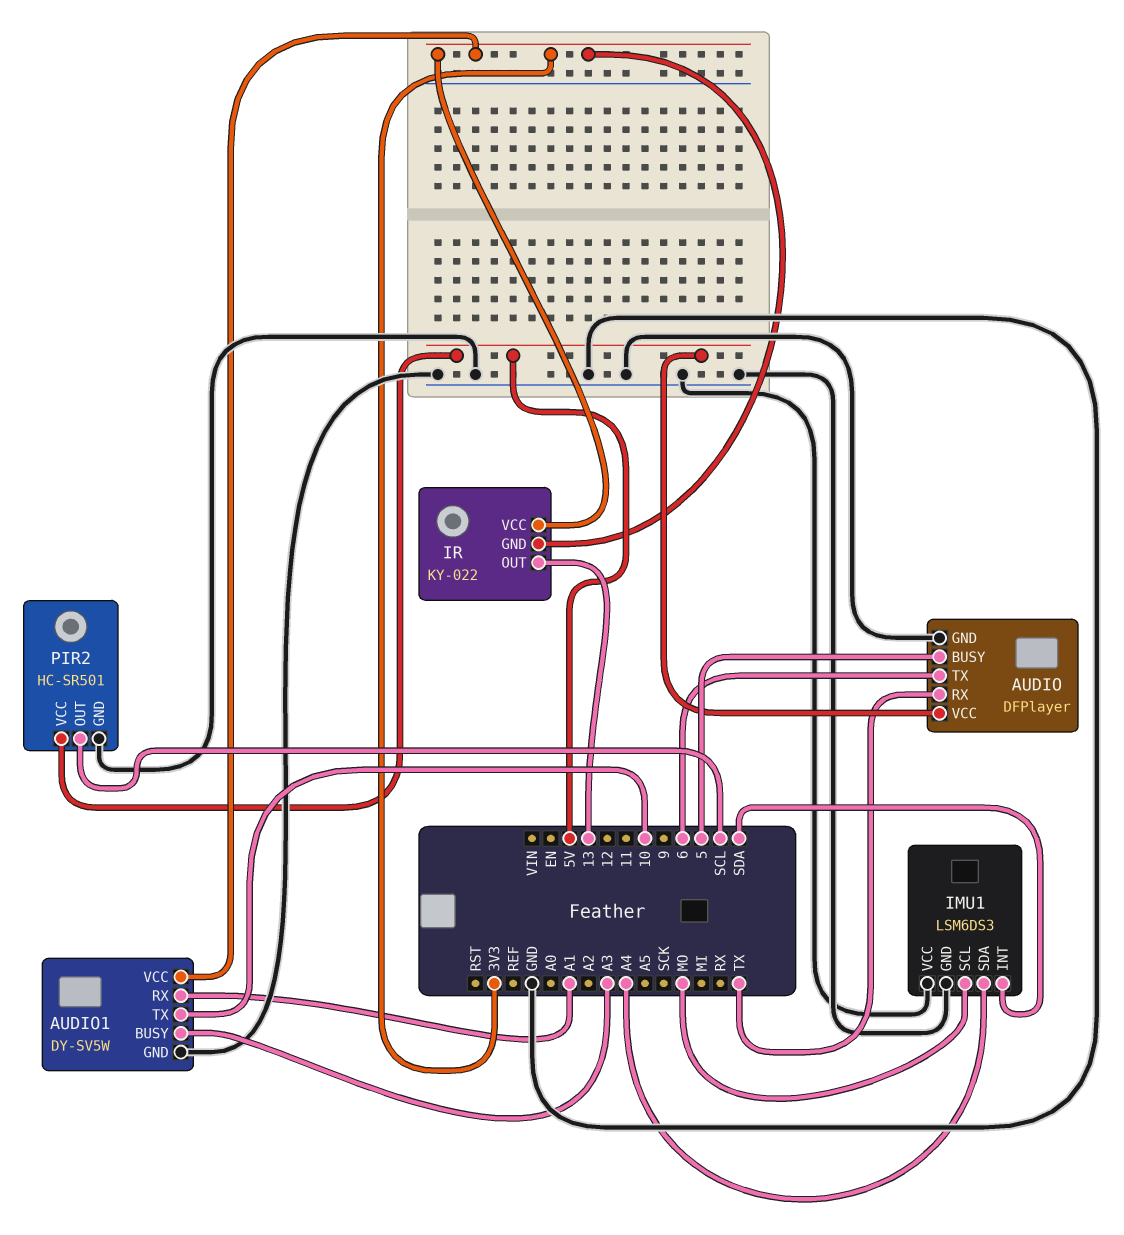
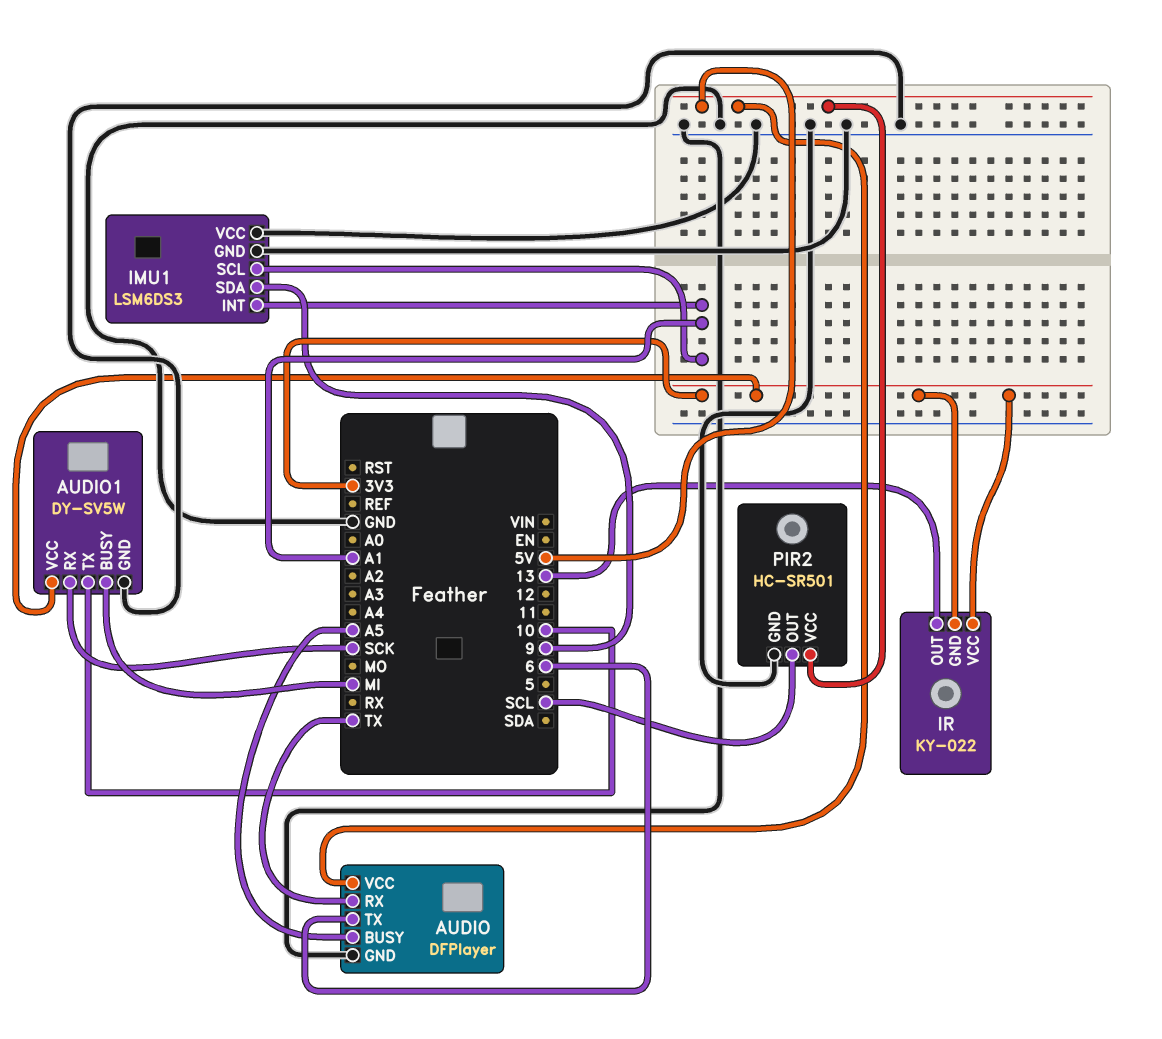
AUDIO pin BUSY: 5 -> A5
AUDIO1 pin BUSY: A3 -> MI
AUDIO1 pin RX: A1 -> SCK
IMU1 pin INT: SDA -> A1
IMU1 pin SCL: MO -> A1
IMU1 pin SDA: A4 -> 9

